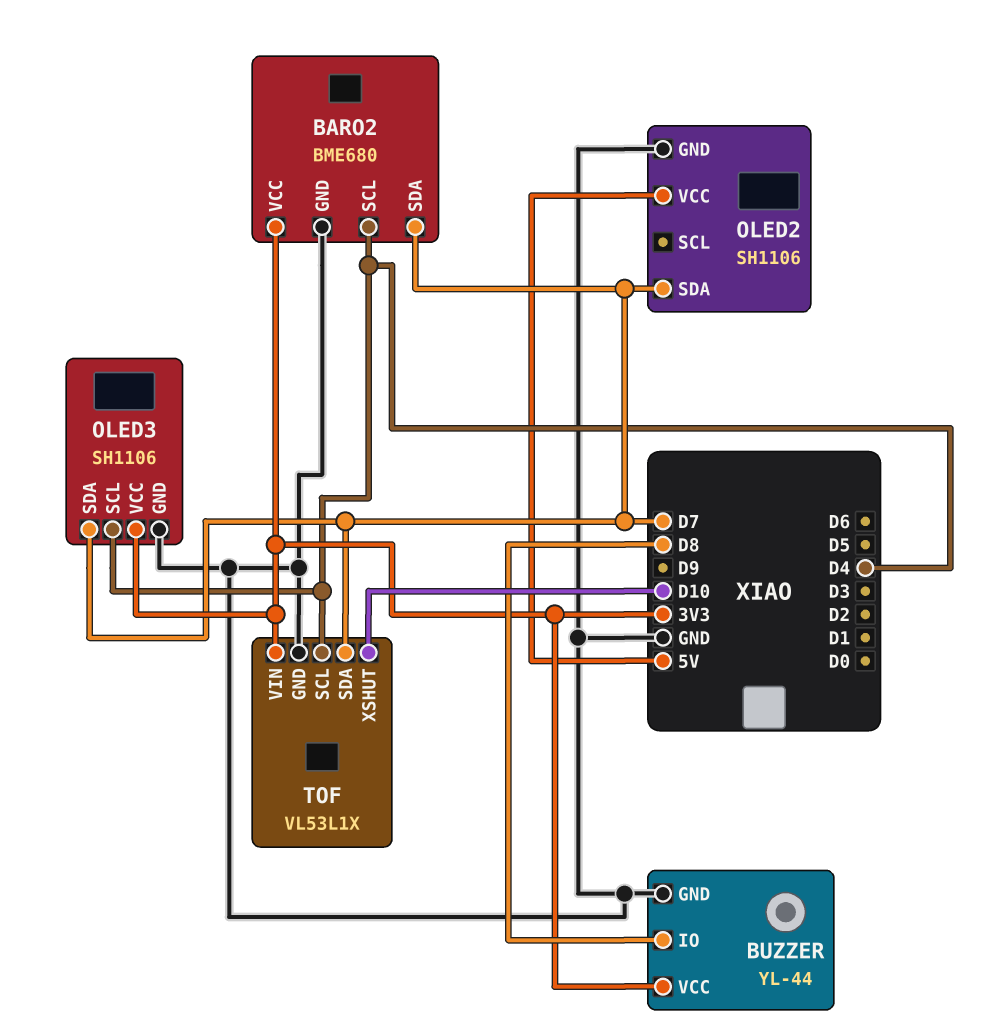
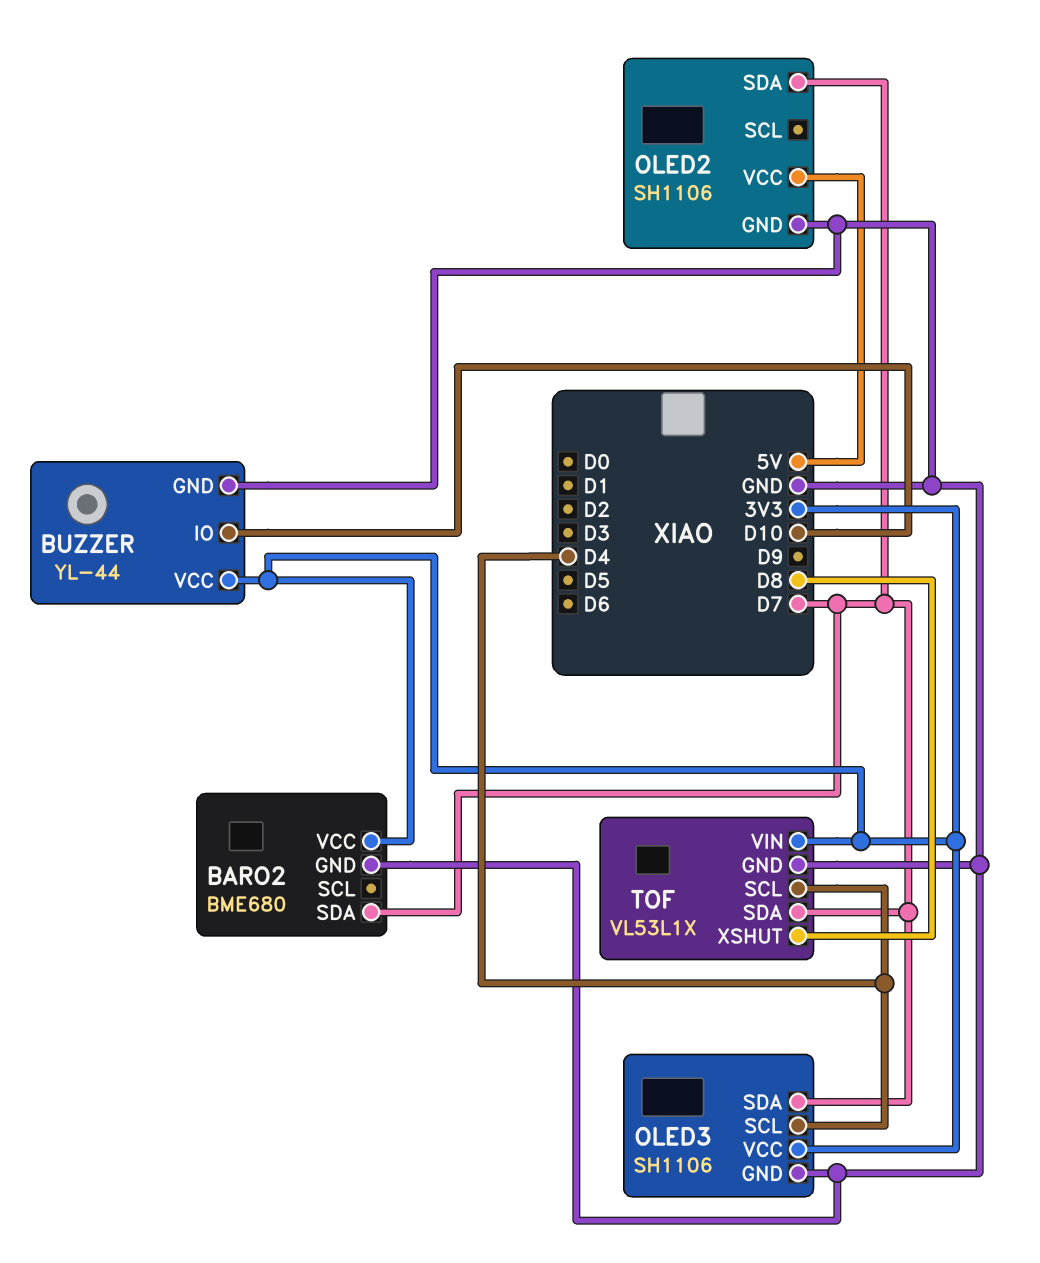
BARO2 pin SCL: D4 -> none
BUZZER pin IO: D8 -> D10
TOF pin XSHUT: D10 -> D8

